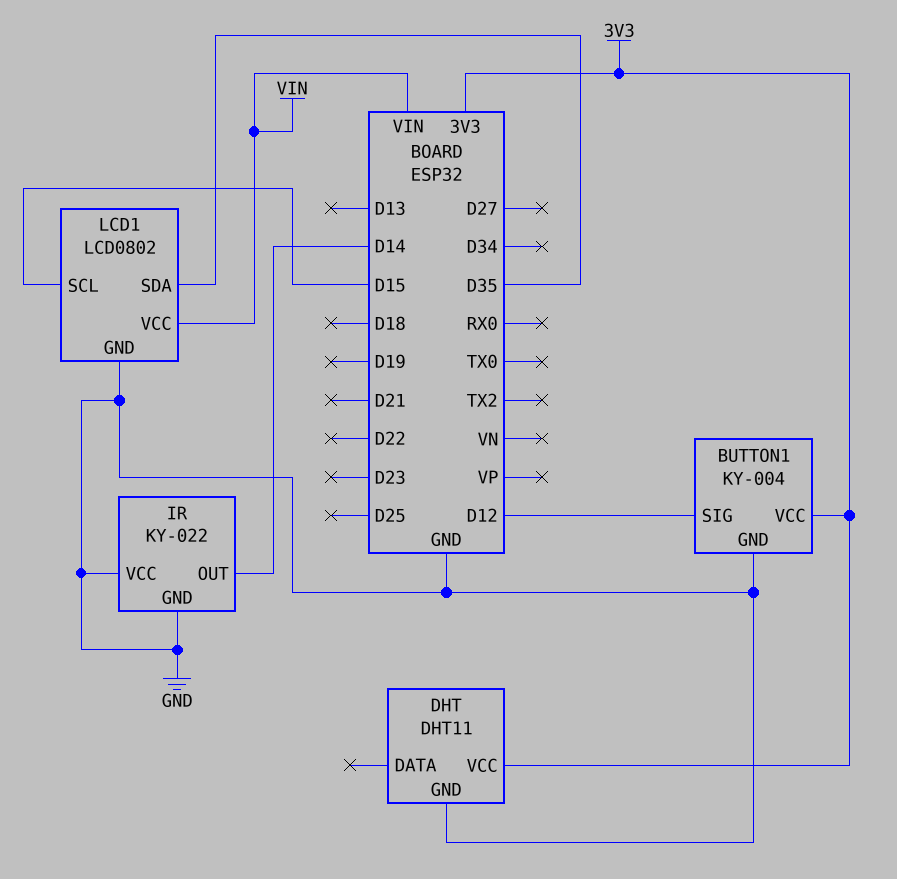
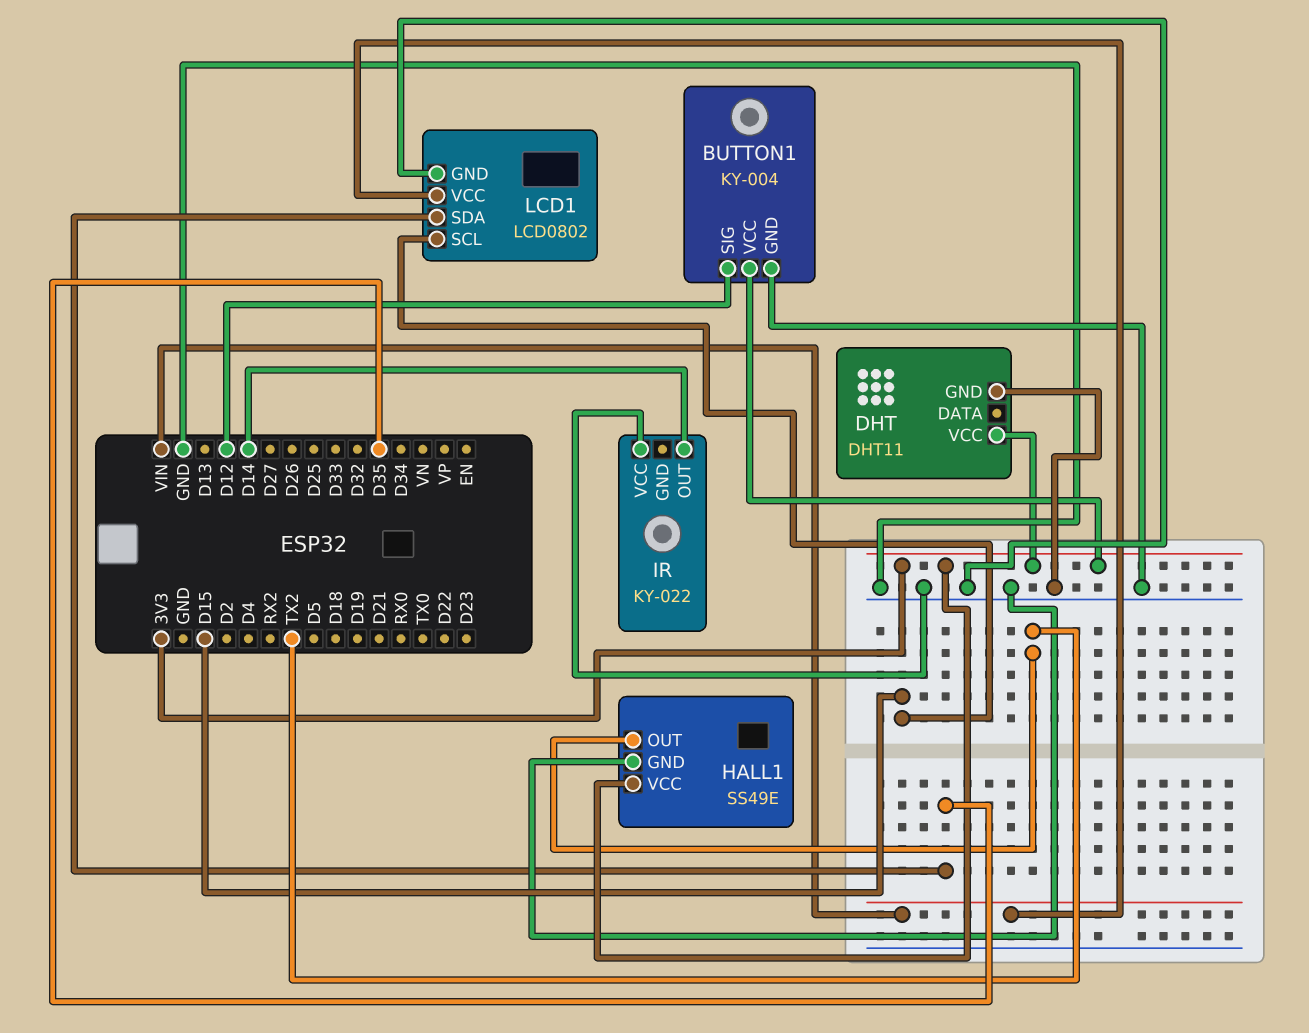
HALL1: none -> SS49E
HALL1 pin GND: none -> GND
HALL1 pin OUT: none -> TX2
HALL1 pin VCC: none -> 3V3
IR pin GND: GND -> none

